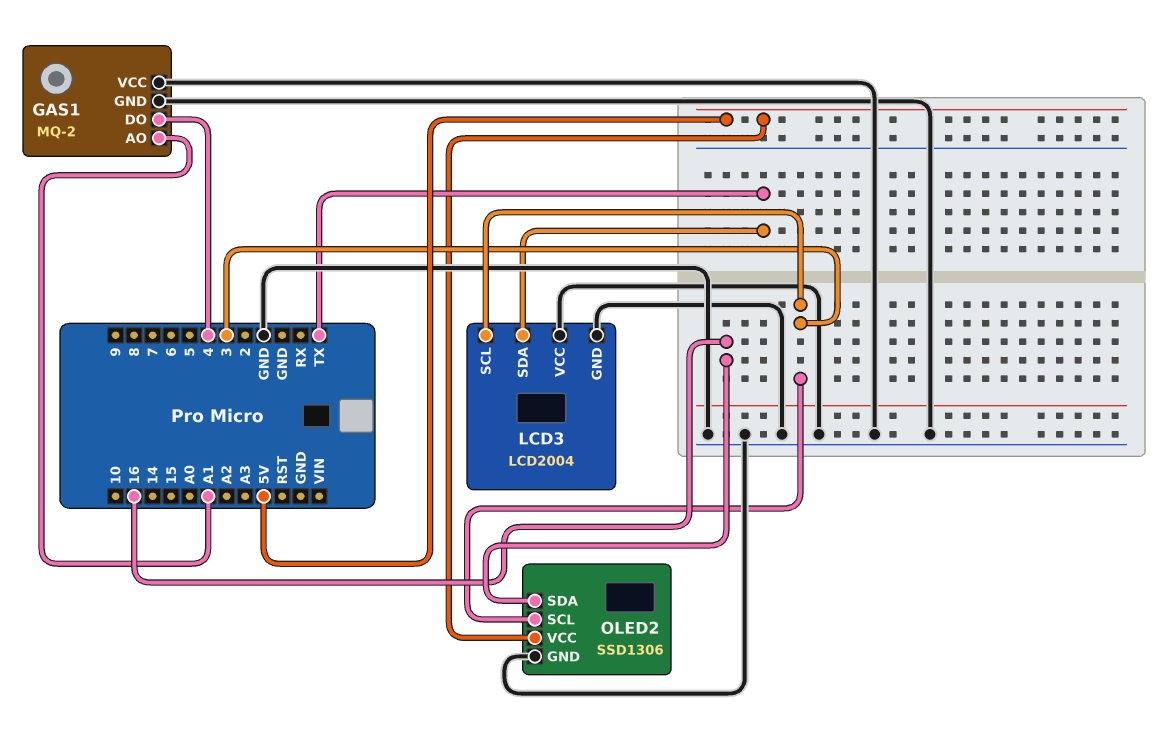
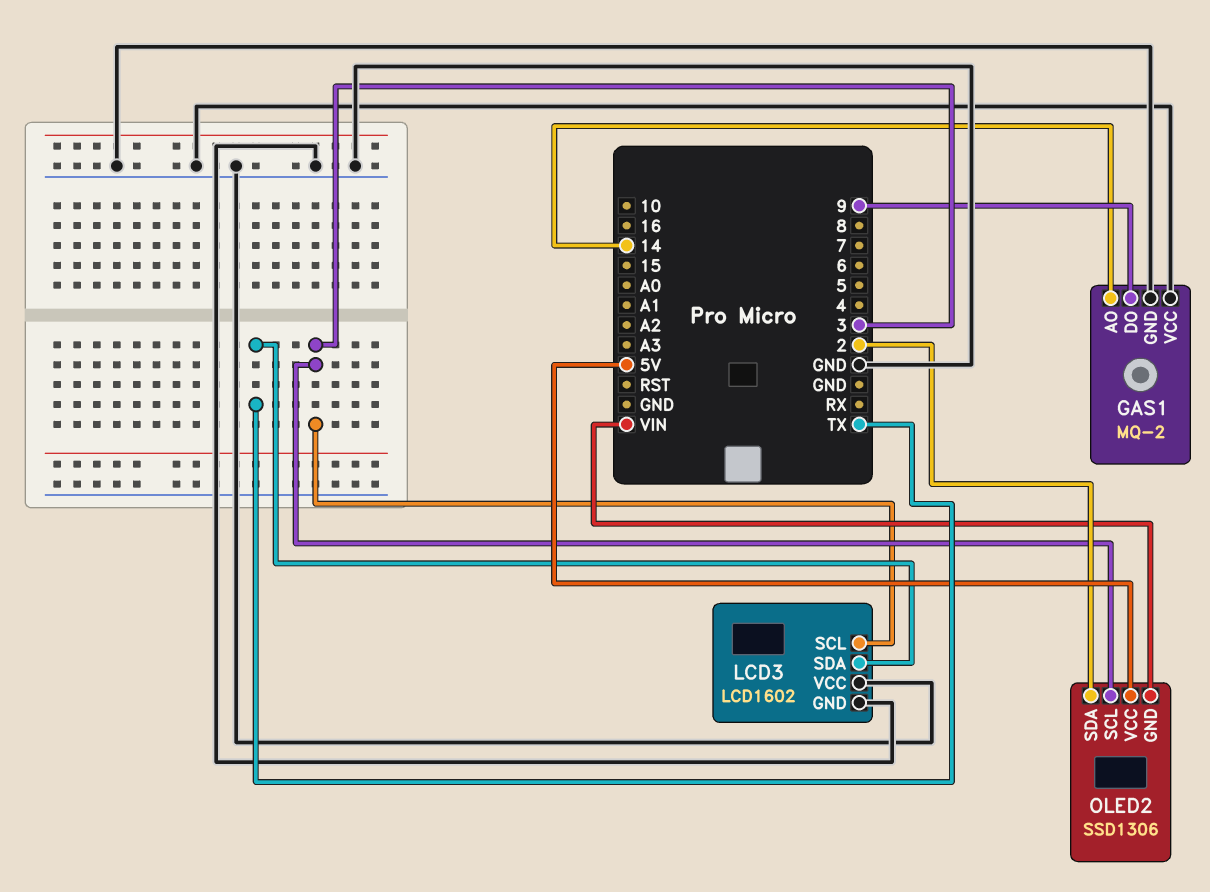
GAS1 pin AO: A1 -> 14
GAS1 pin DO: 4 -> 9
LCD3: LCD2004 -> LCD1602
OLED2 pin GND: GND -> VIN
OLED2 pin SDA: 16 -> 2

